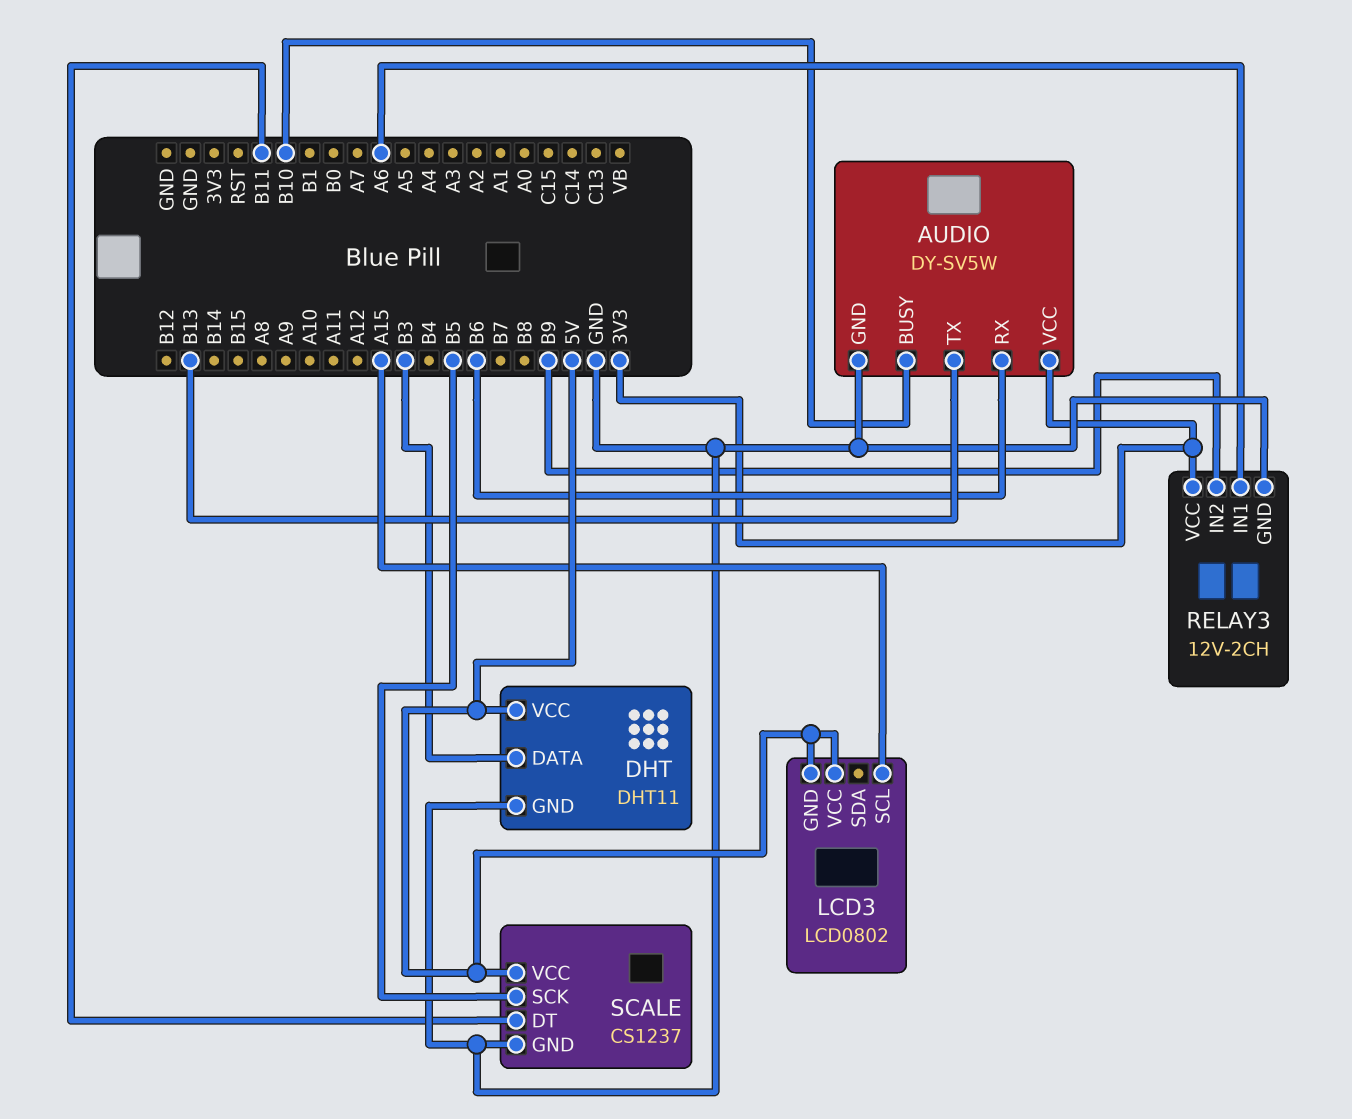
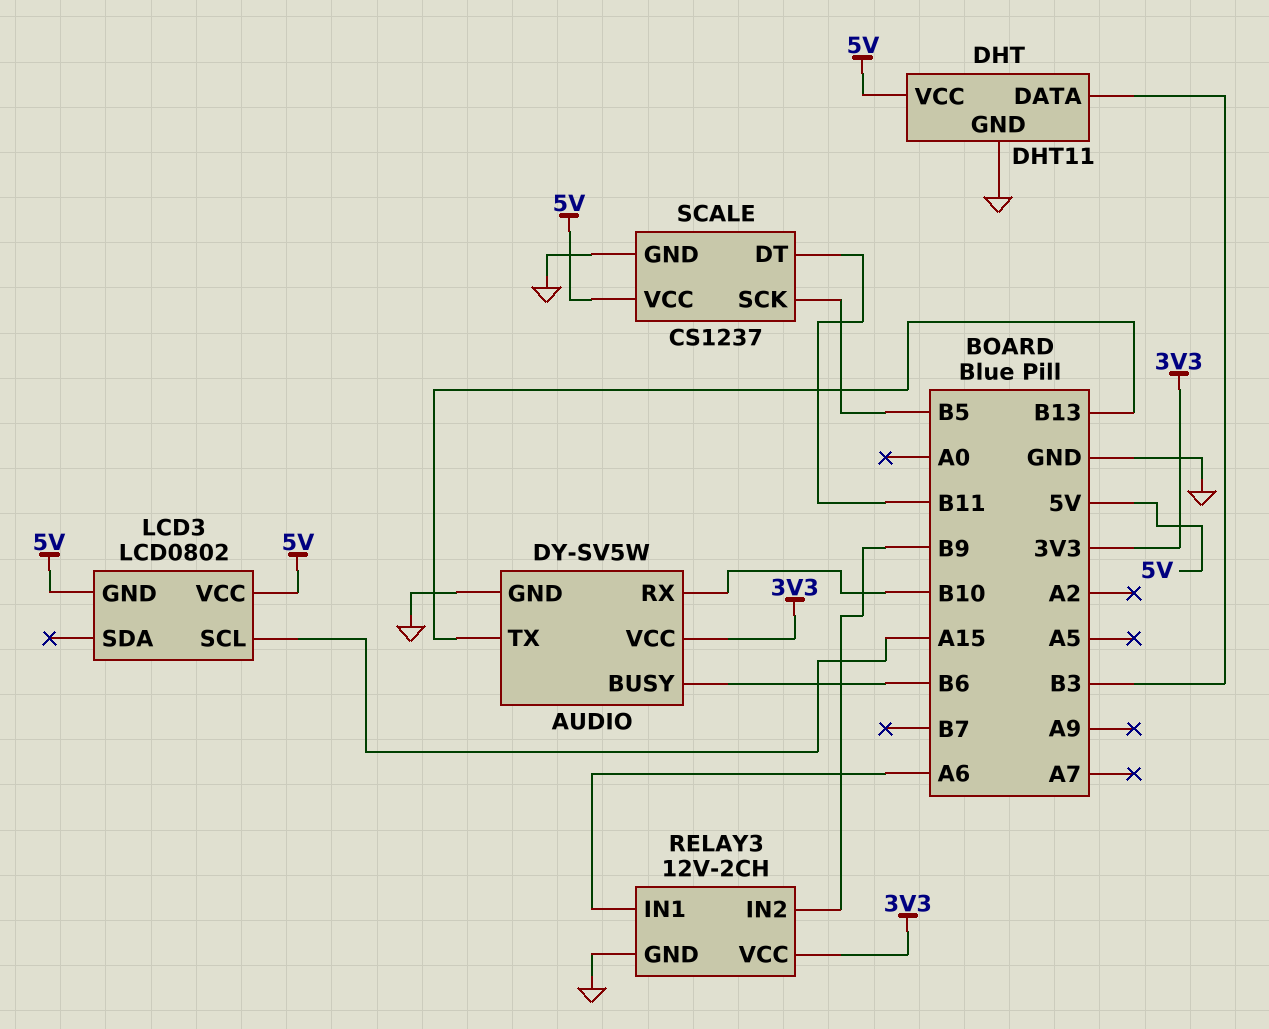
AUDIO pin BUSY: B10 -> B6
AUDIO pin RX: B6 -> B10

